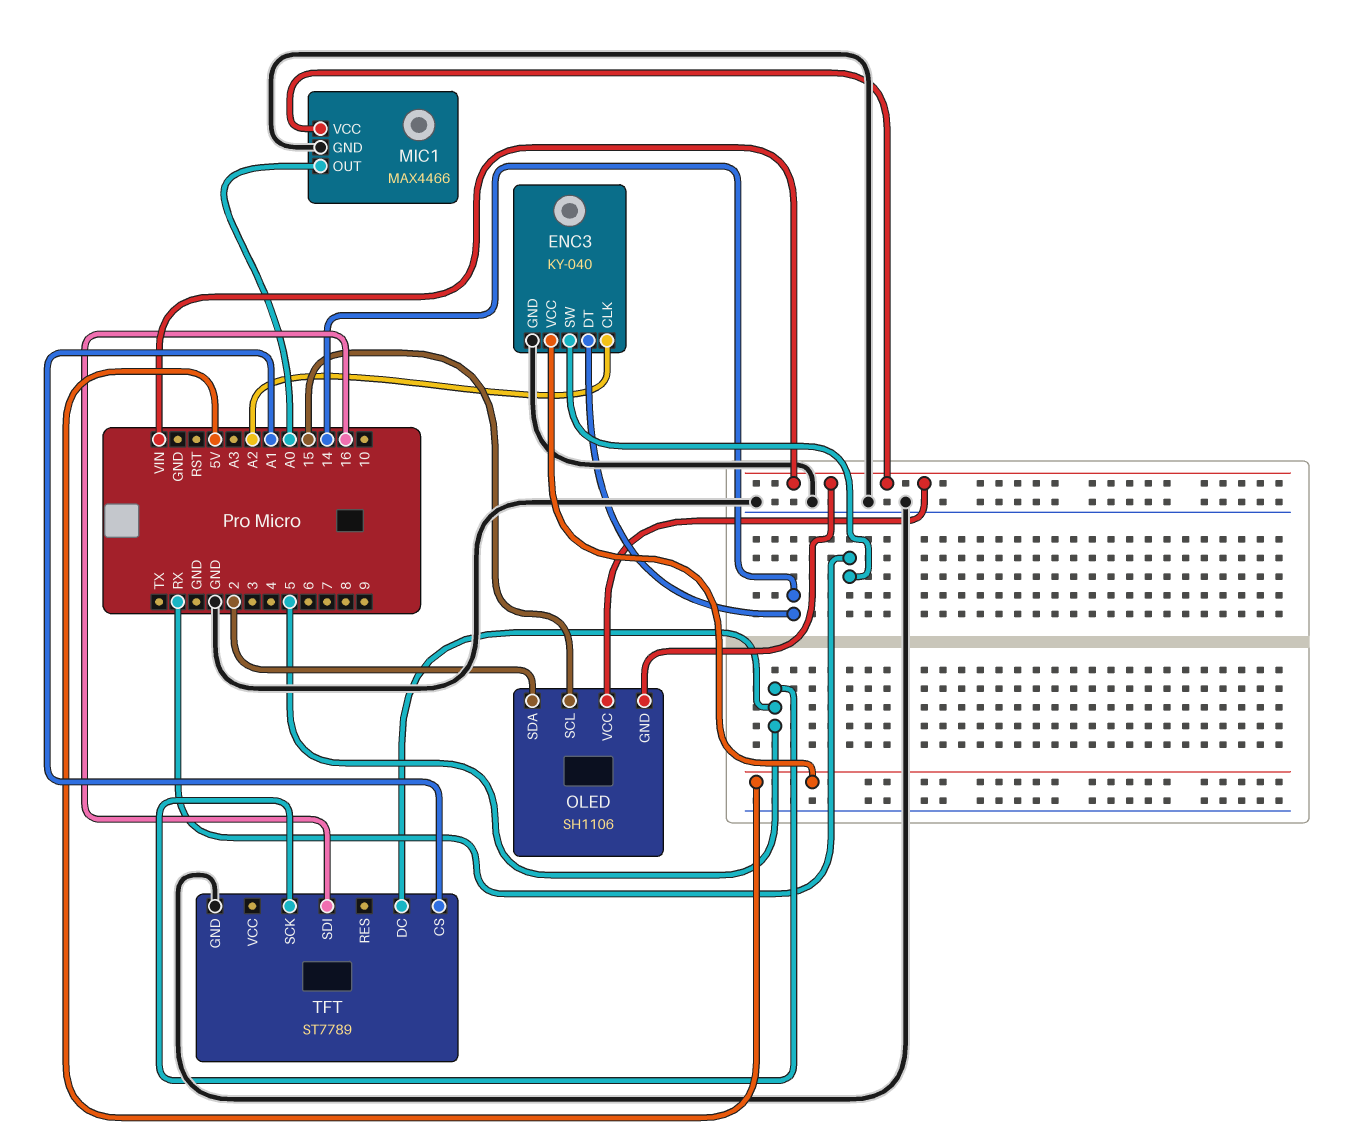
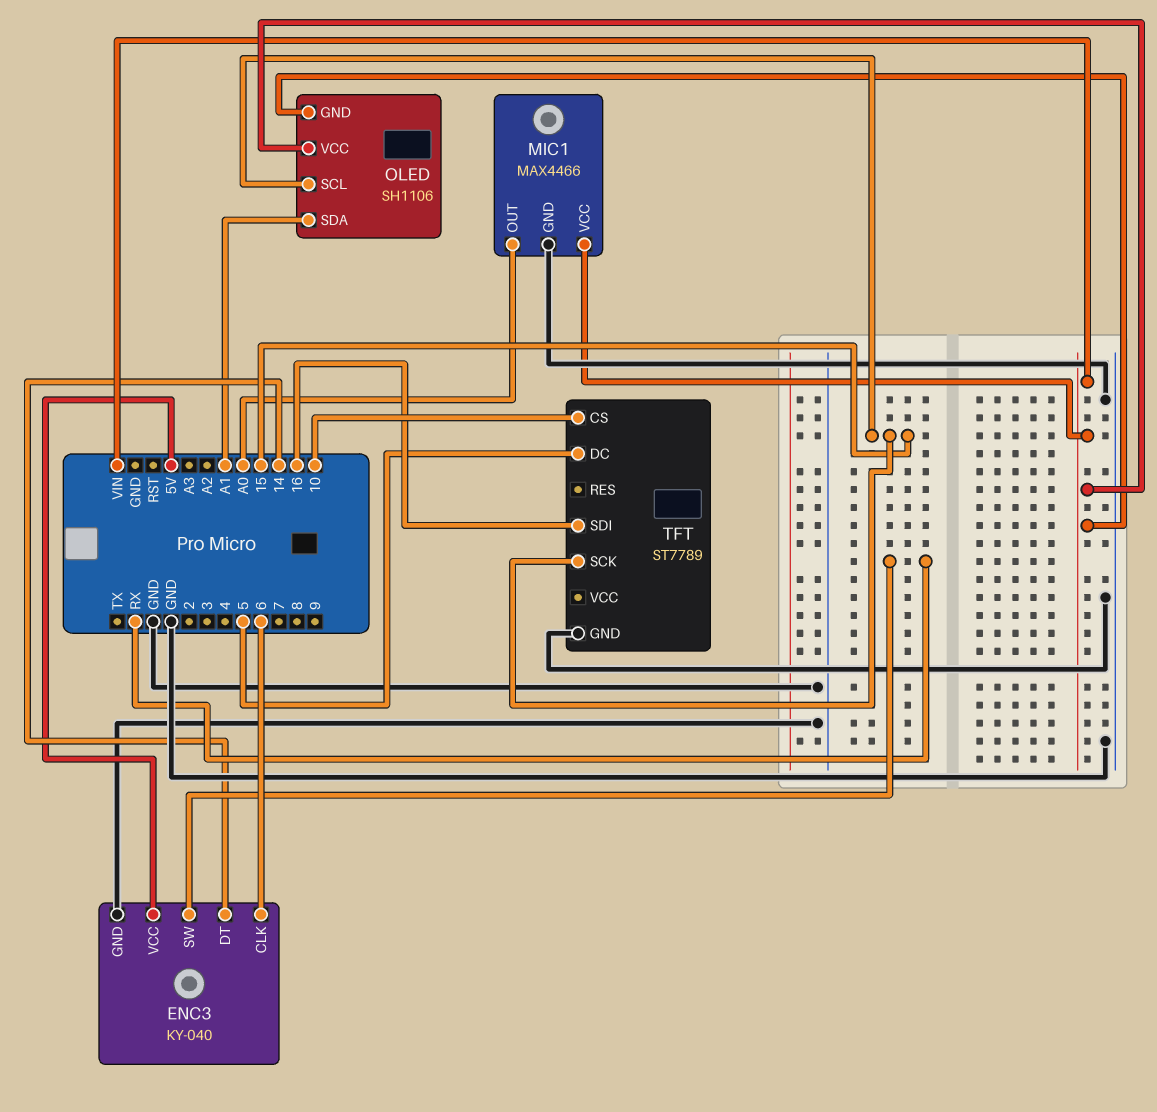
ENC3 pin CLK: A2 -> 6
OLED pin SDA: 2 -> A1
TFT pin CS: A1 -> 10
TFT pin SCK: 5 -> 15

